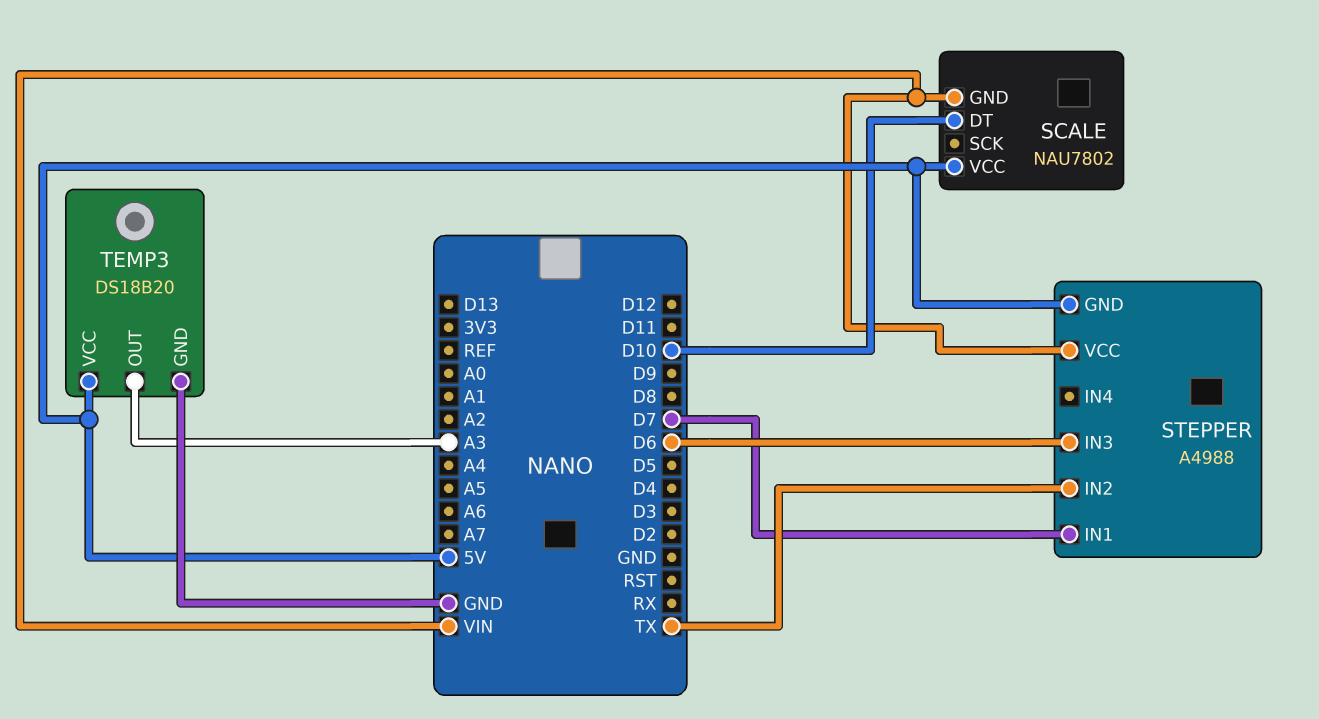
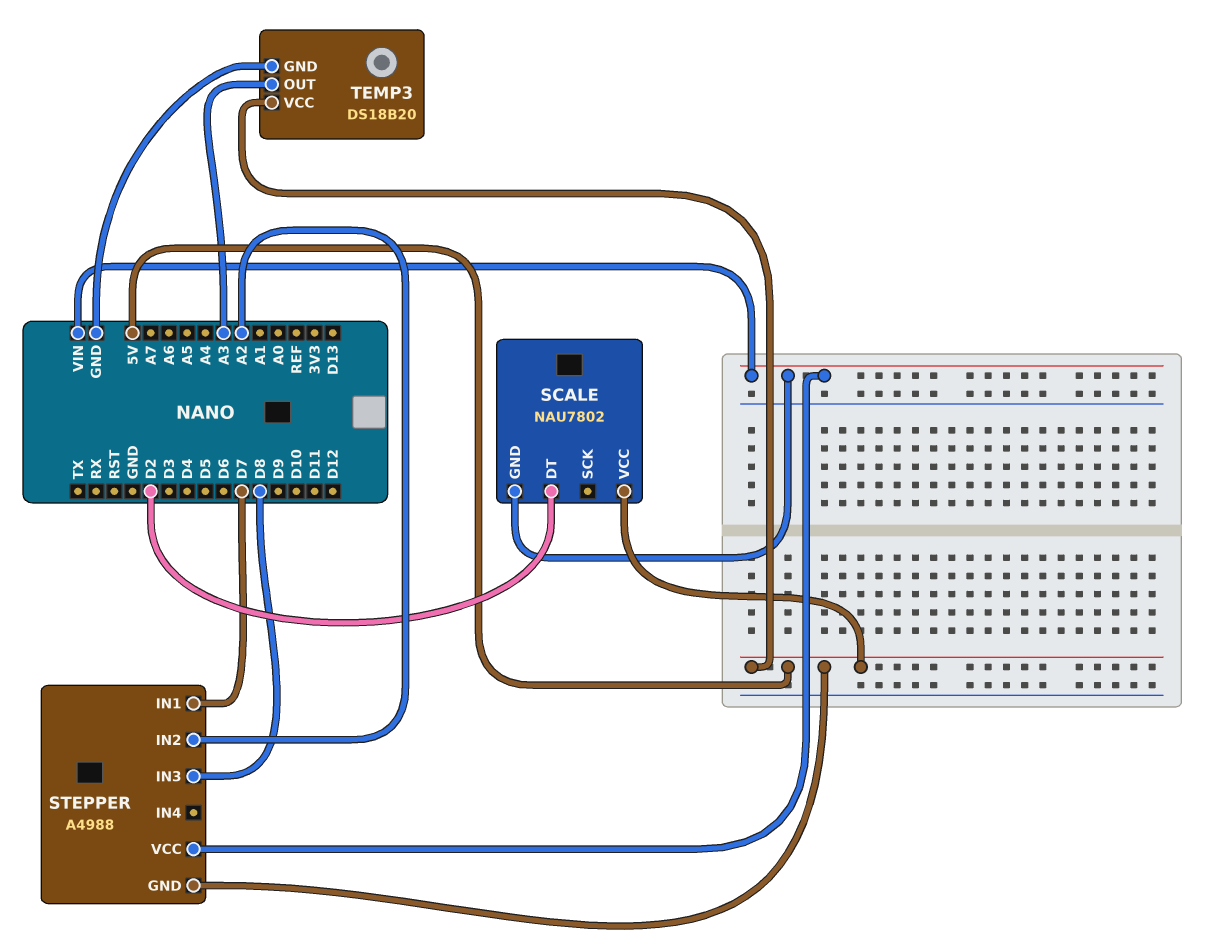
SCALE pin DT: D10 -> D2
STEPPER pin IN2: TX -> A2
STEPPER pin IN3: D6 -> D8

